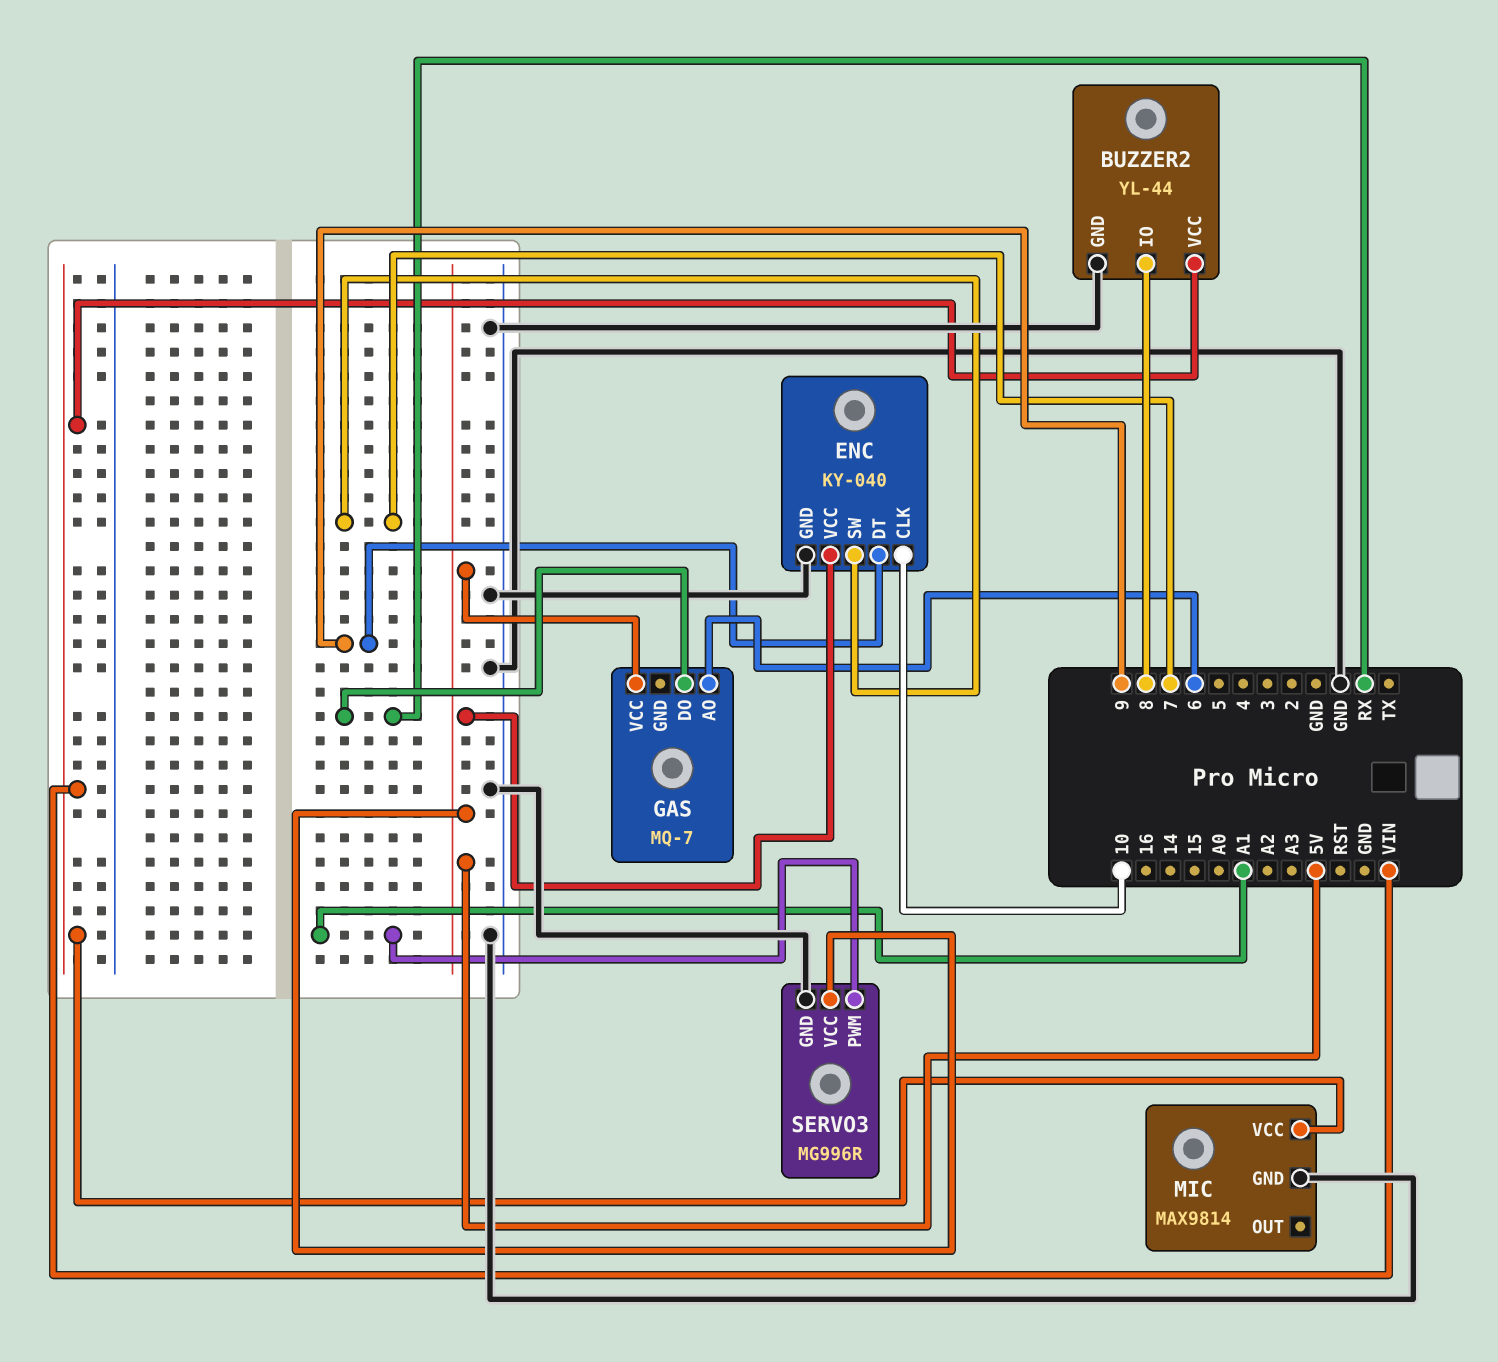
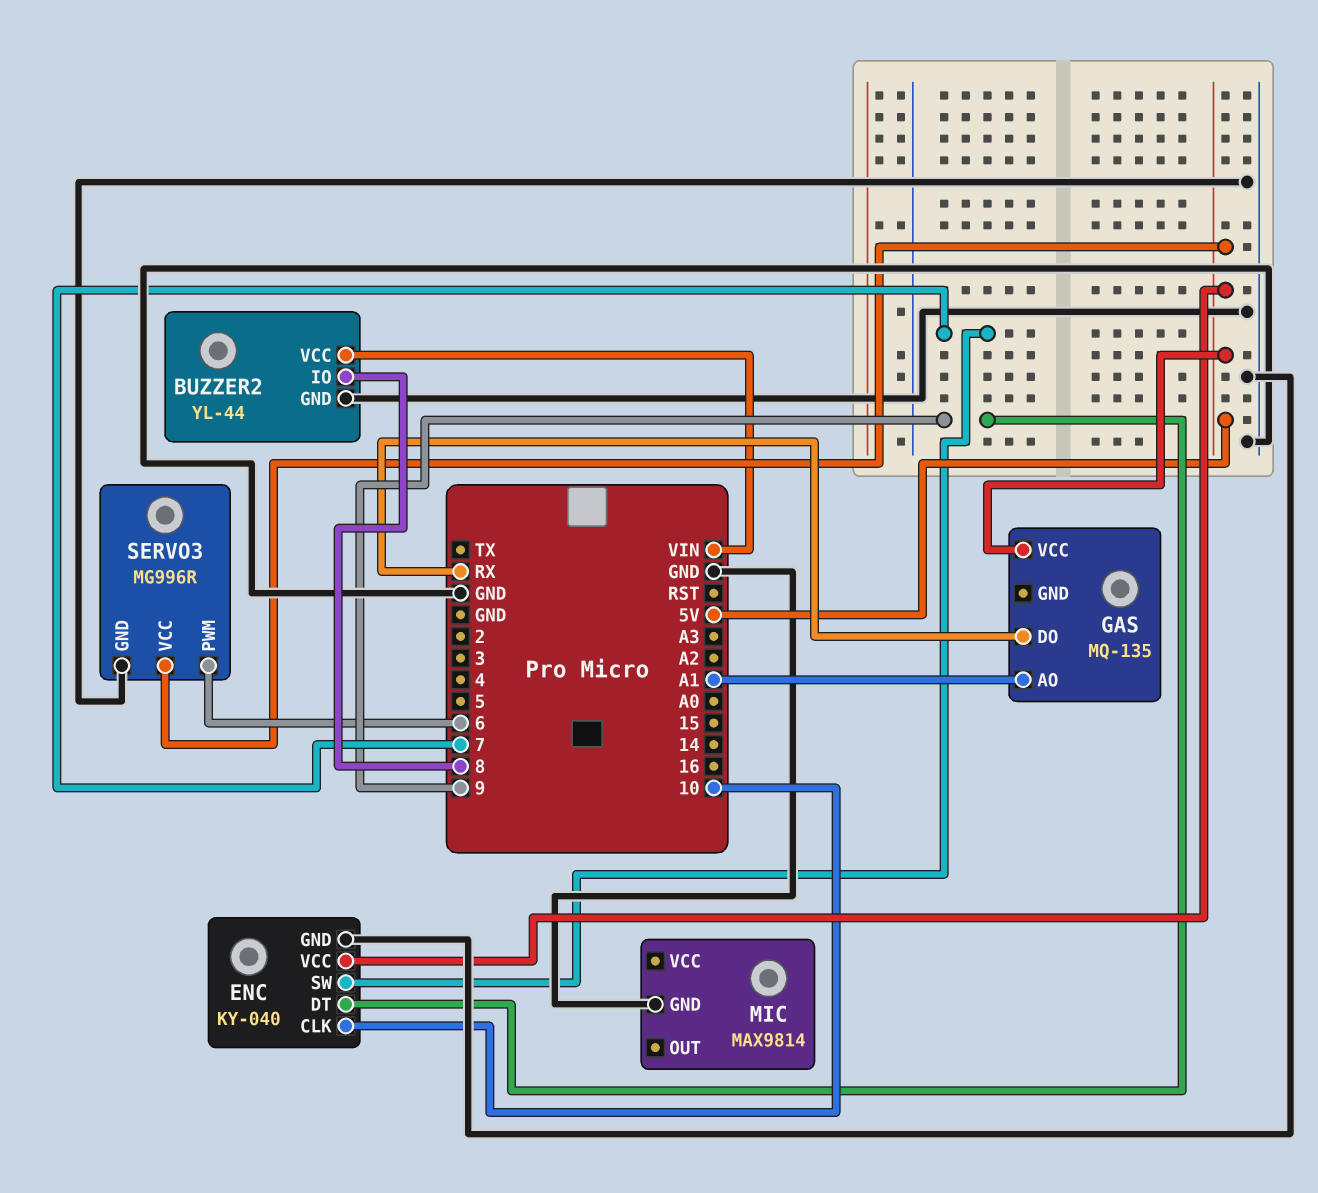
GAS: MQ-7 -> MQ-135
GAS pin AO: 6 -> A1
MIC pin VCC: VIN -> none
SERVO3 pin PWM: A1 -> 6

